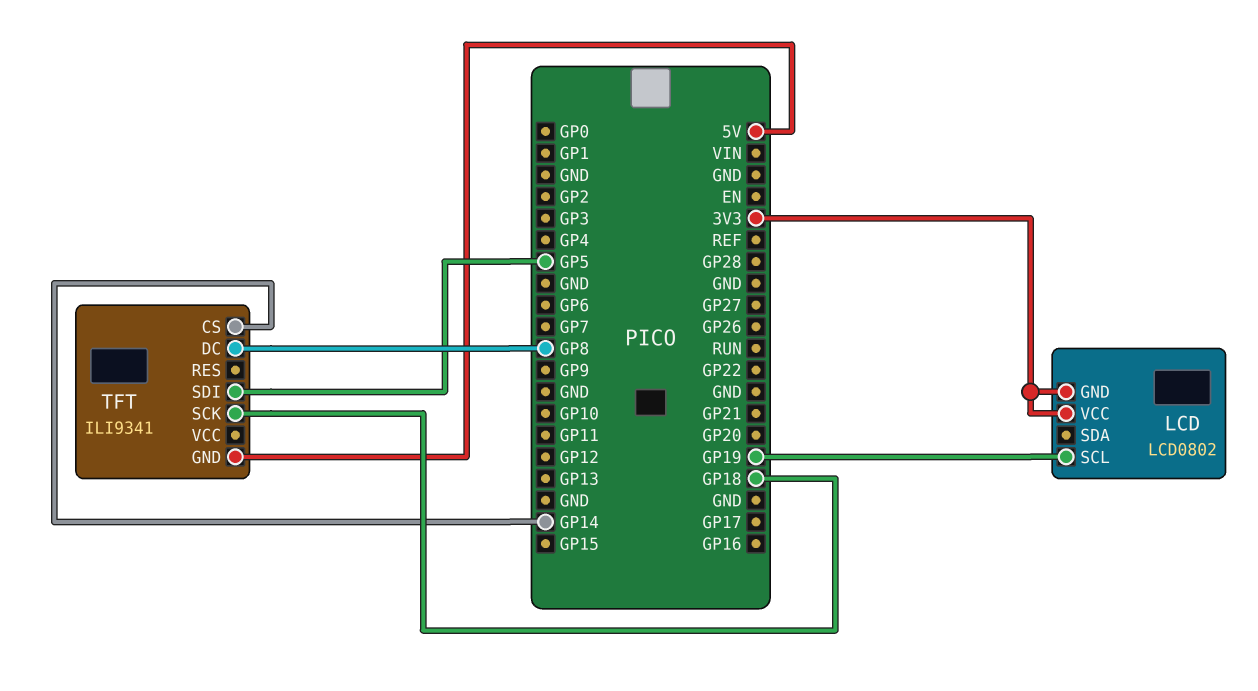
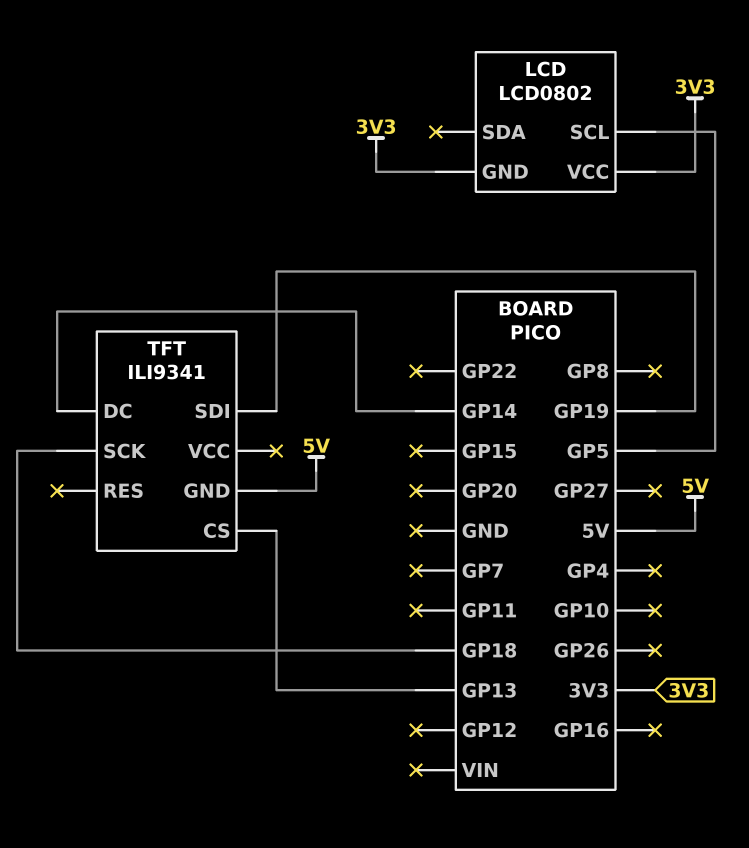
LCD pin SCL: GP19 -> GP5
TFT pin CS: GP14 -> GP13
TFT pin DC: GP8 -> GP14
TFT pin SDI: GP5 -> GP19

